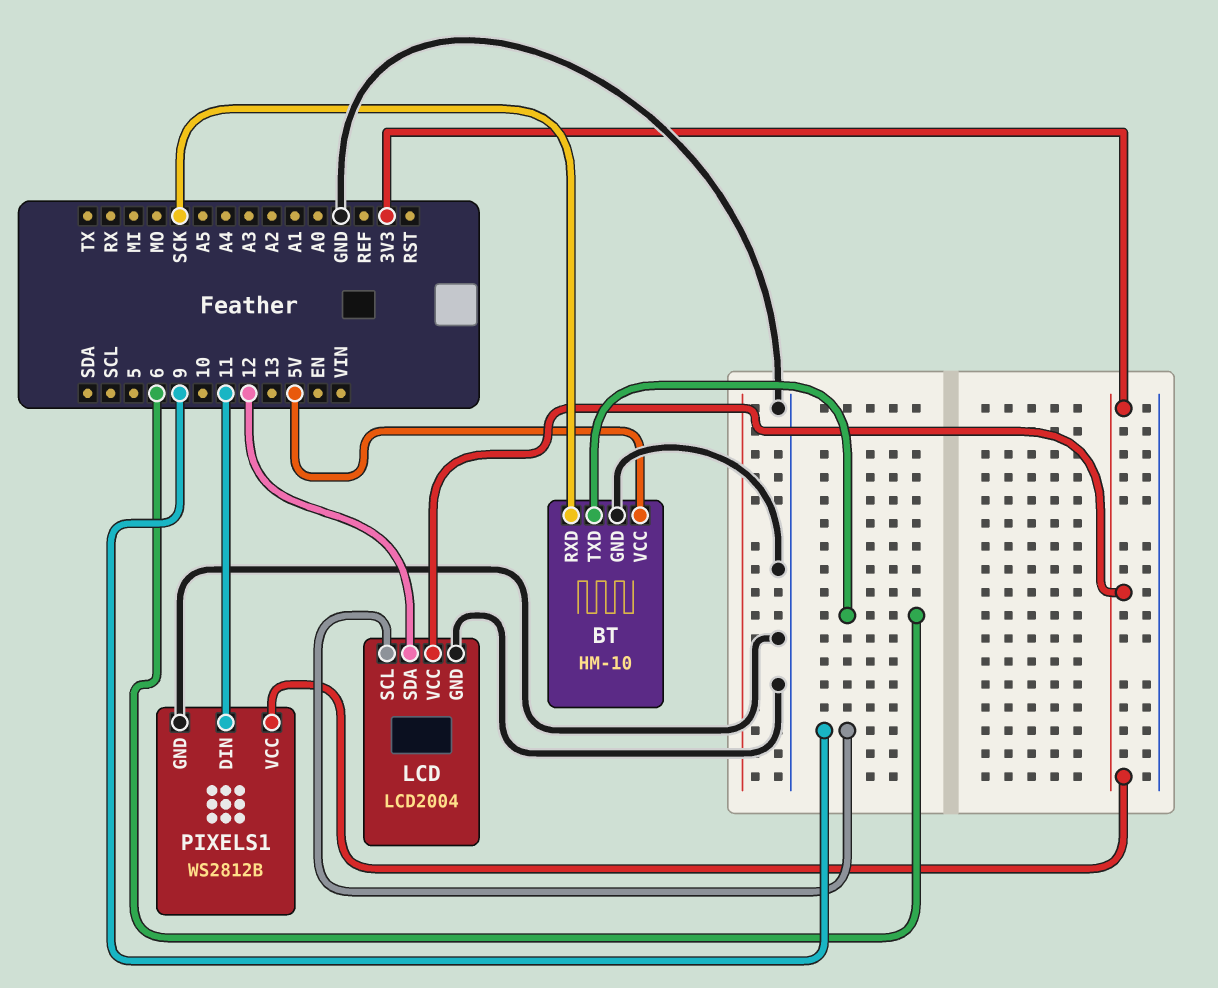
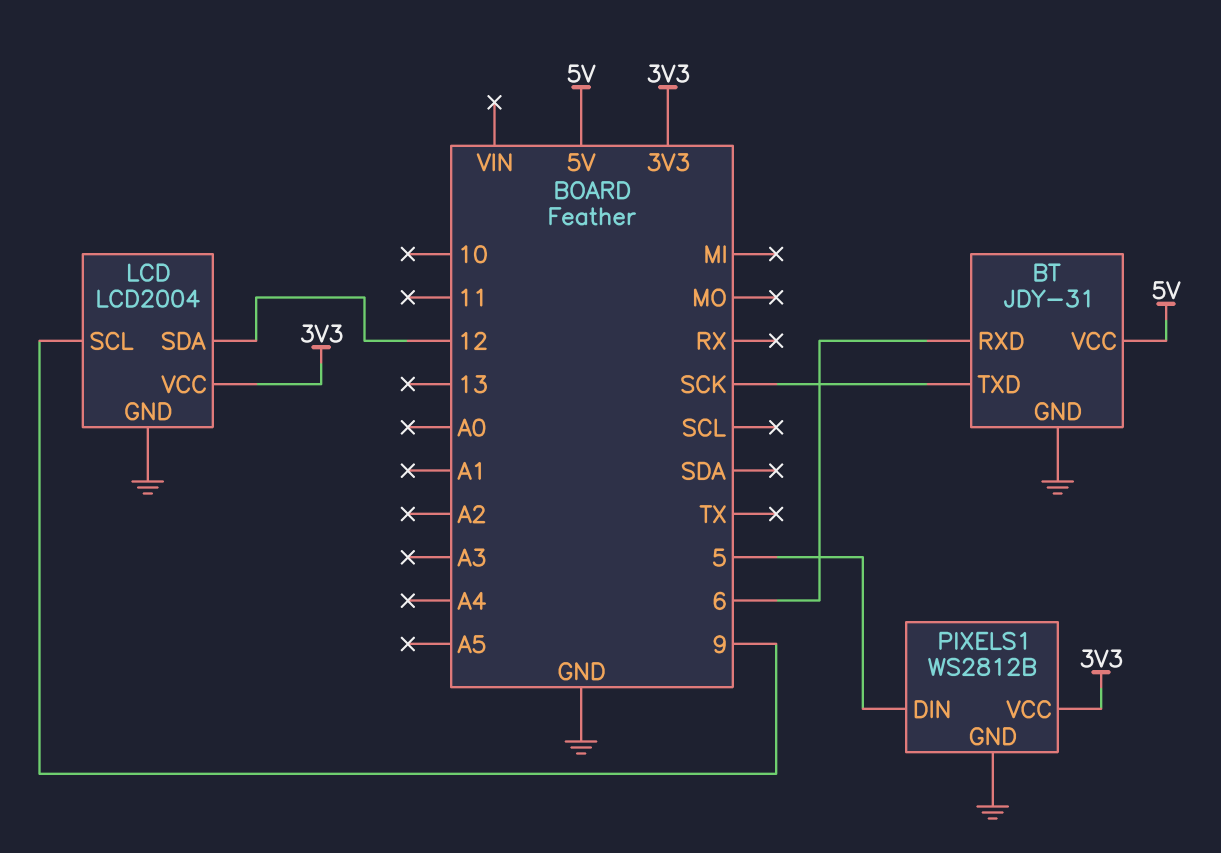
BT: HM-10 -> JDY-31
BT pin RXD: SCK -> 6
BT pin TXD: 6 -> SCK
PIXELS1 pin DIN: 11 -> 5

